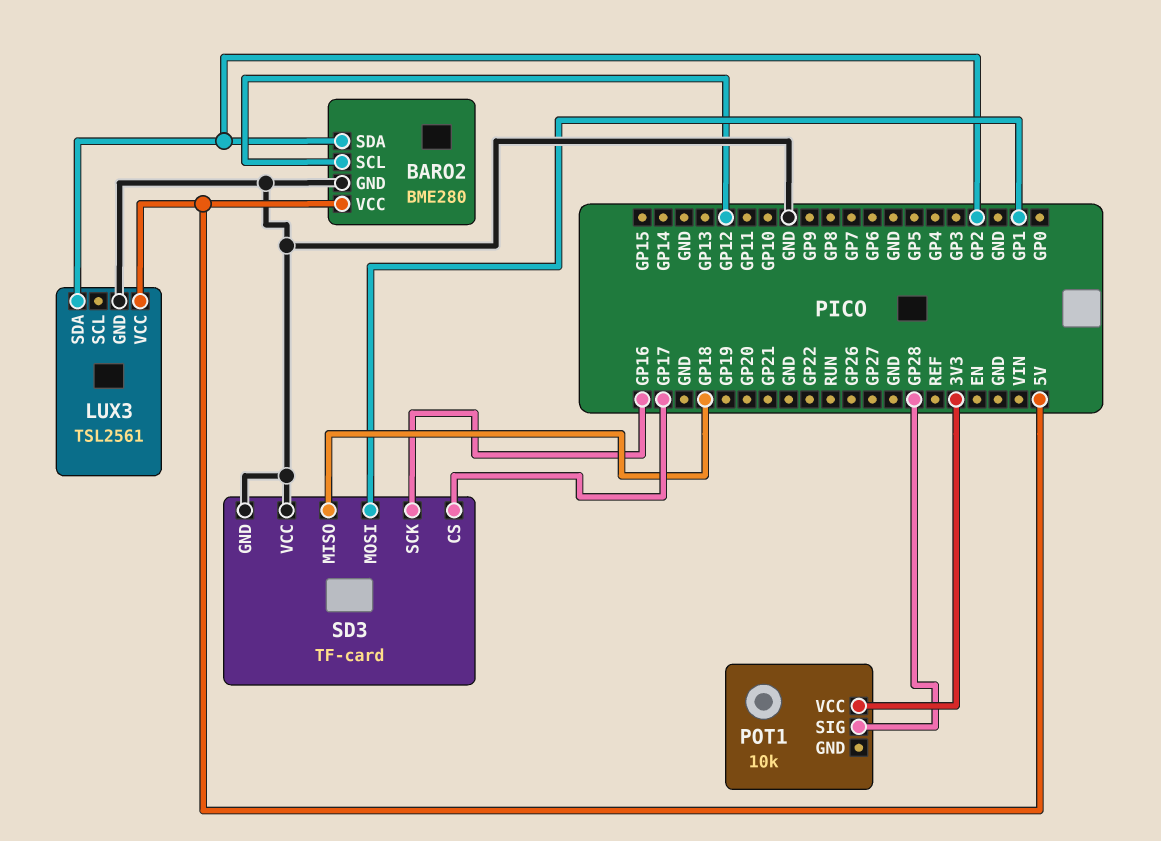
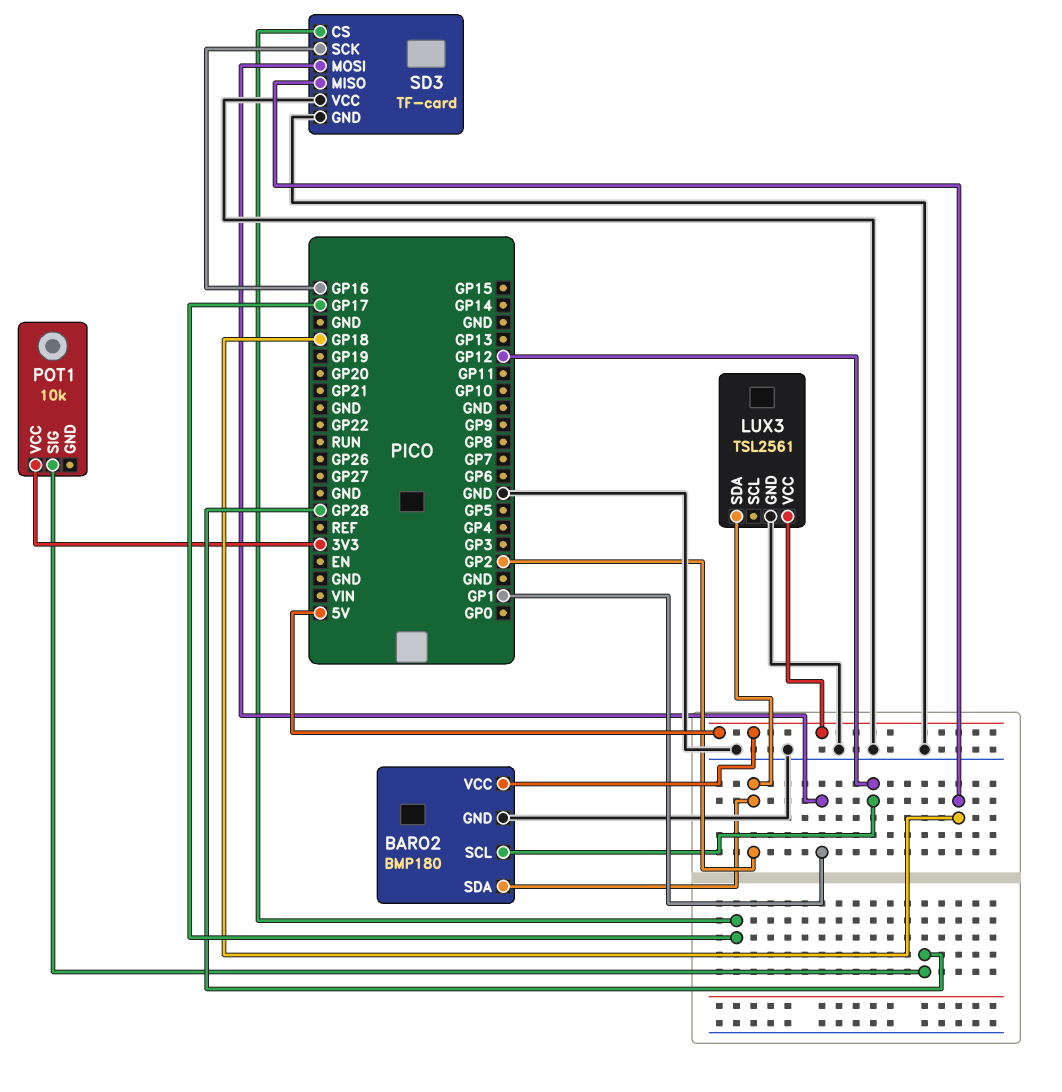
BARO2: BME280 -> BMP180

